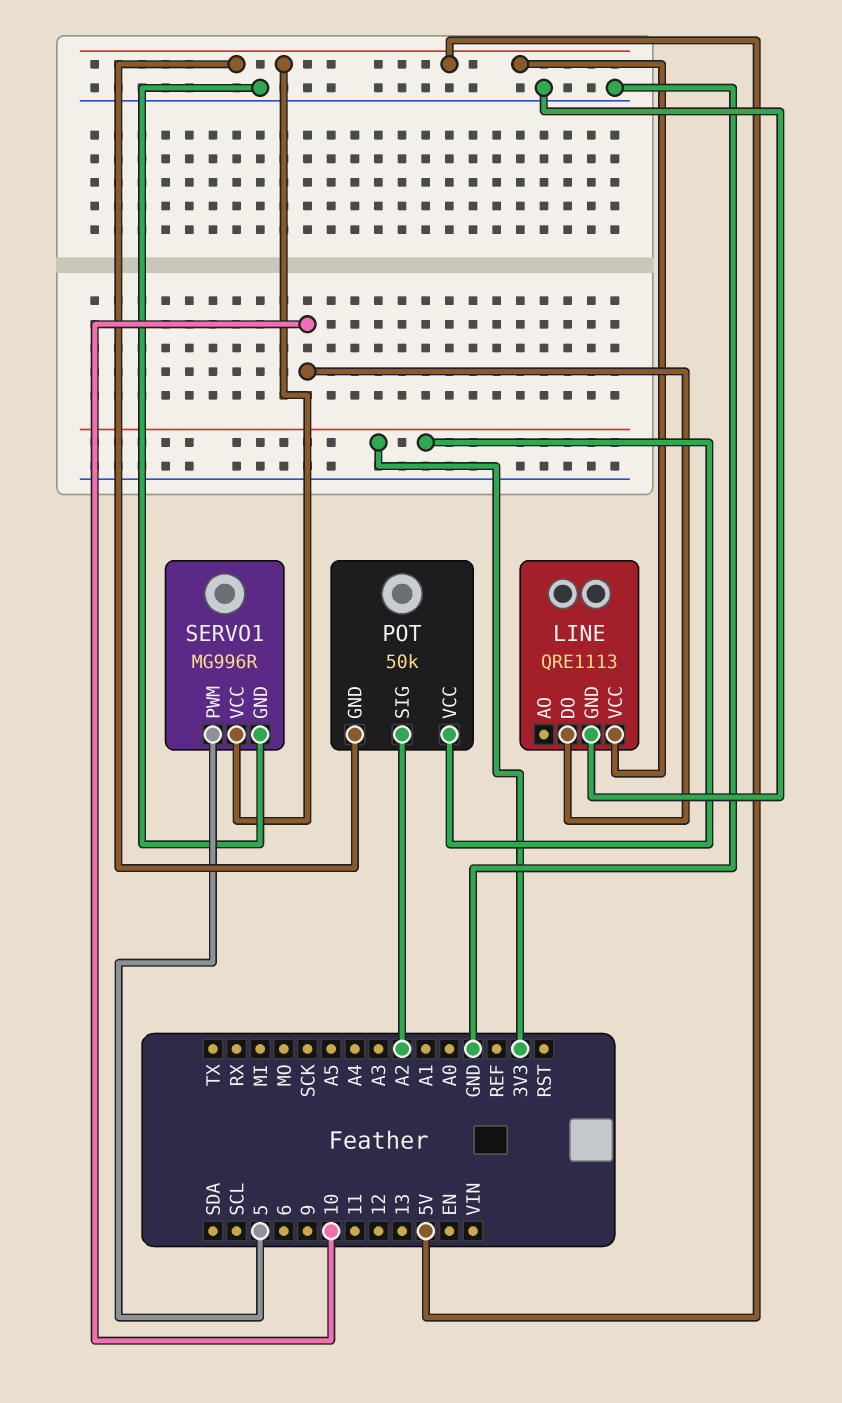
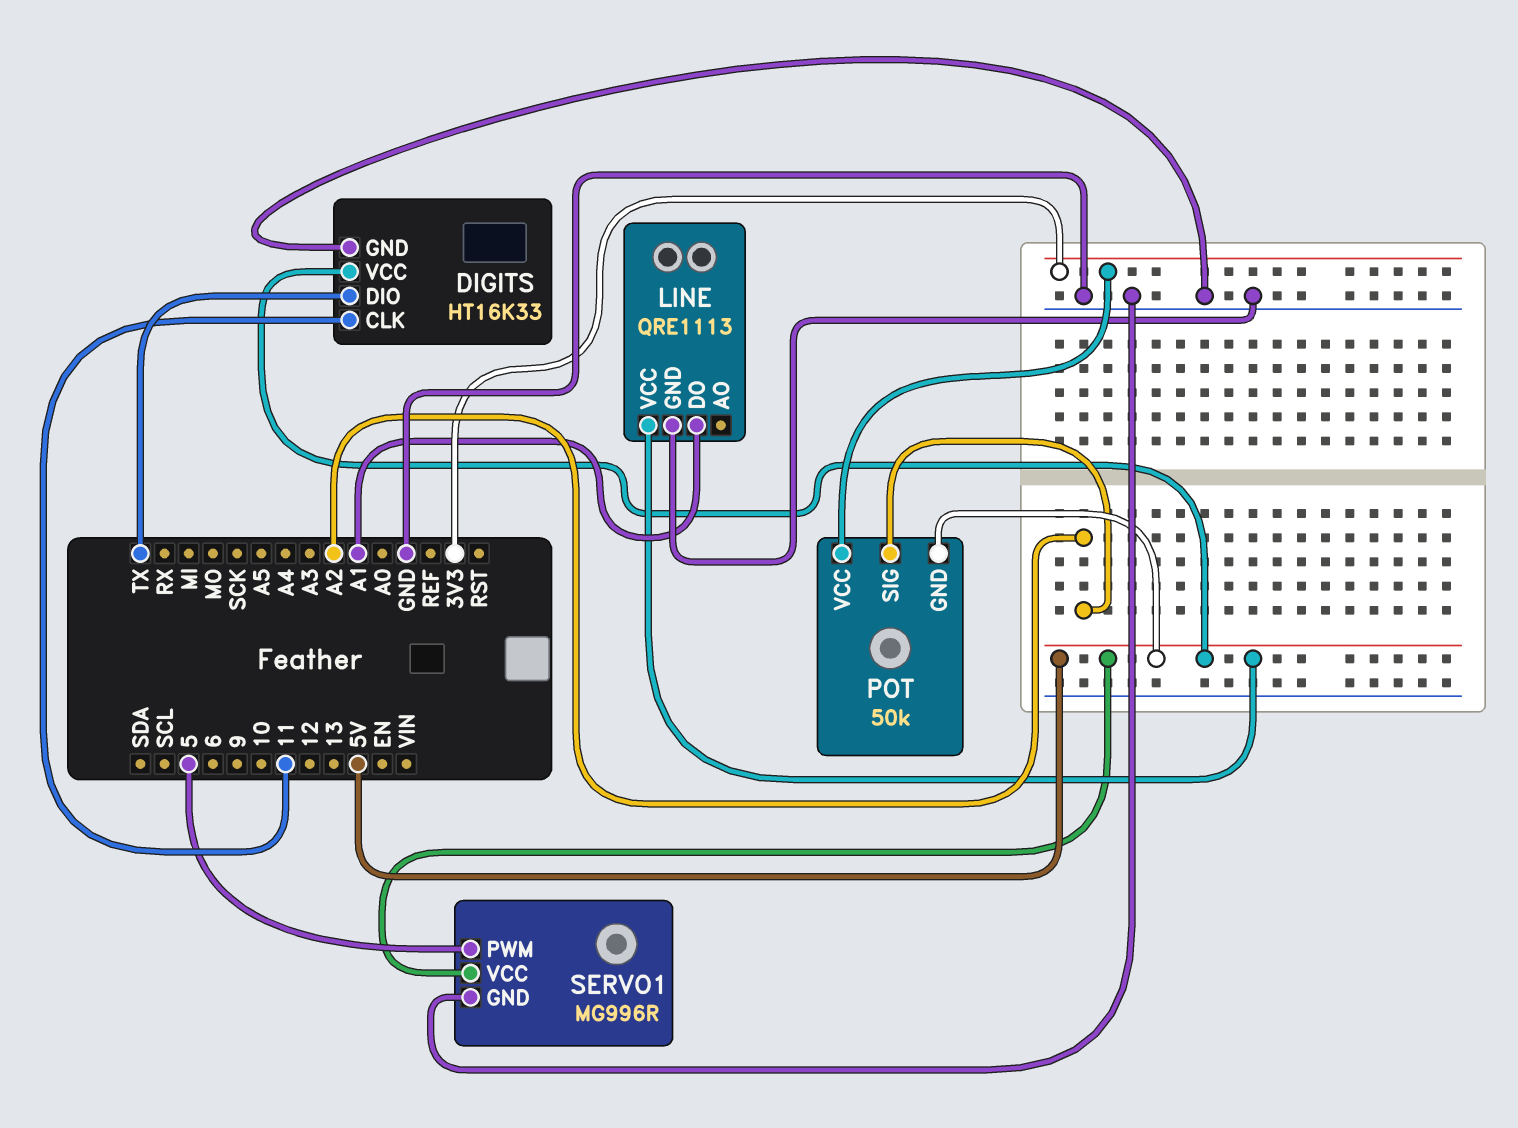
DIGITS: none -> HT16K33
DIGITS pin CLK: none -> 11
DIGITS pin DIO: none -> TX
DIGITS pin GND: none -> GND
DIGITS pin VCC: none -> 5V
LINE pin DO: 10 -> A1

